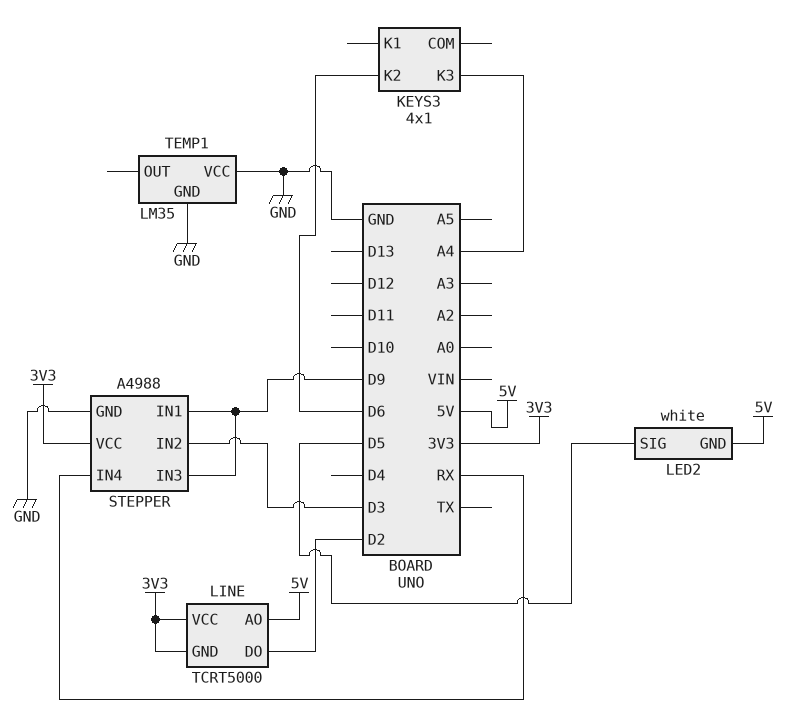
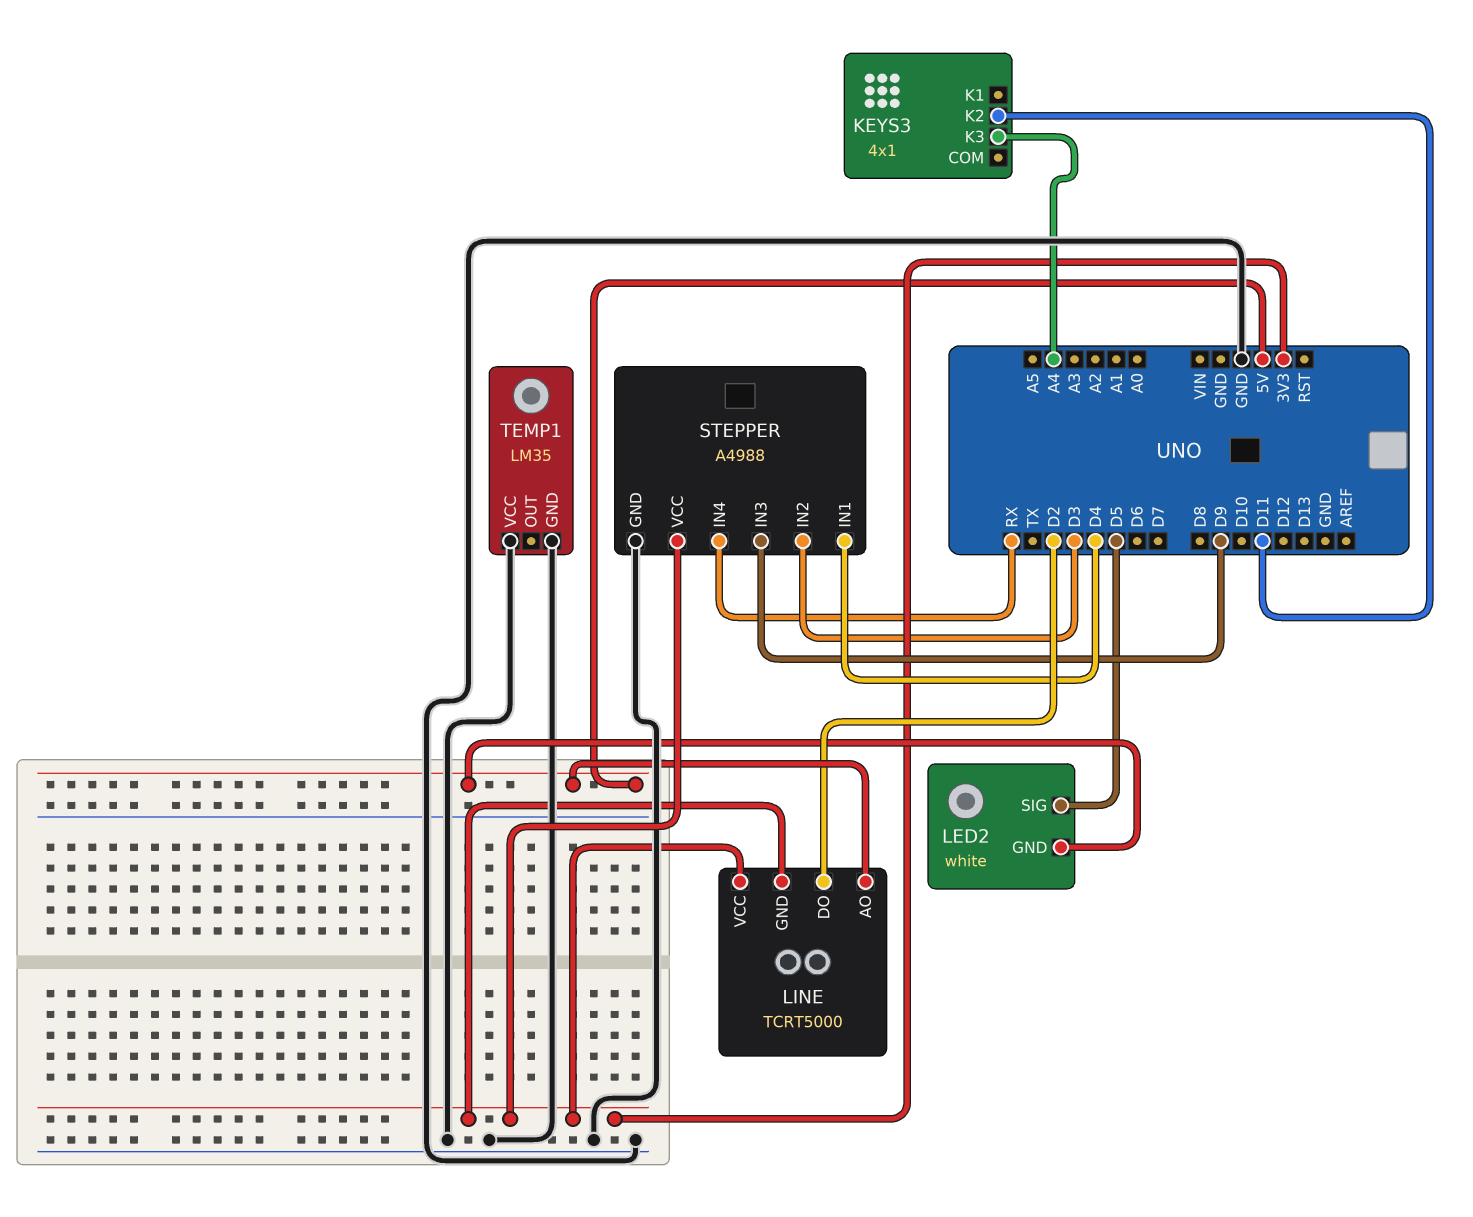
KEYS3 pin K2: D6 -> D11
STEPPER pin IN1: D9 -> D4

